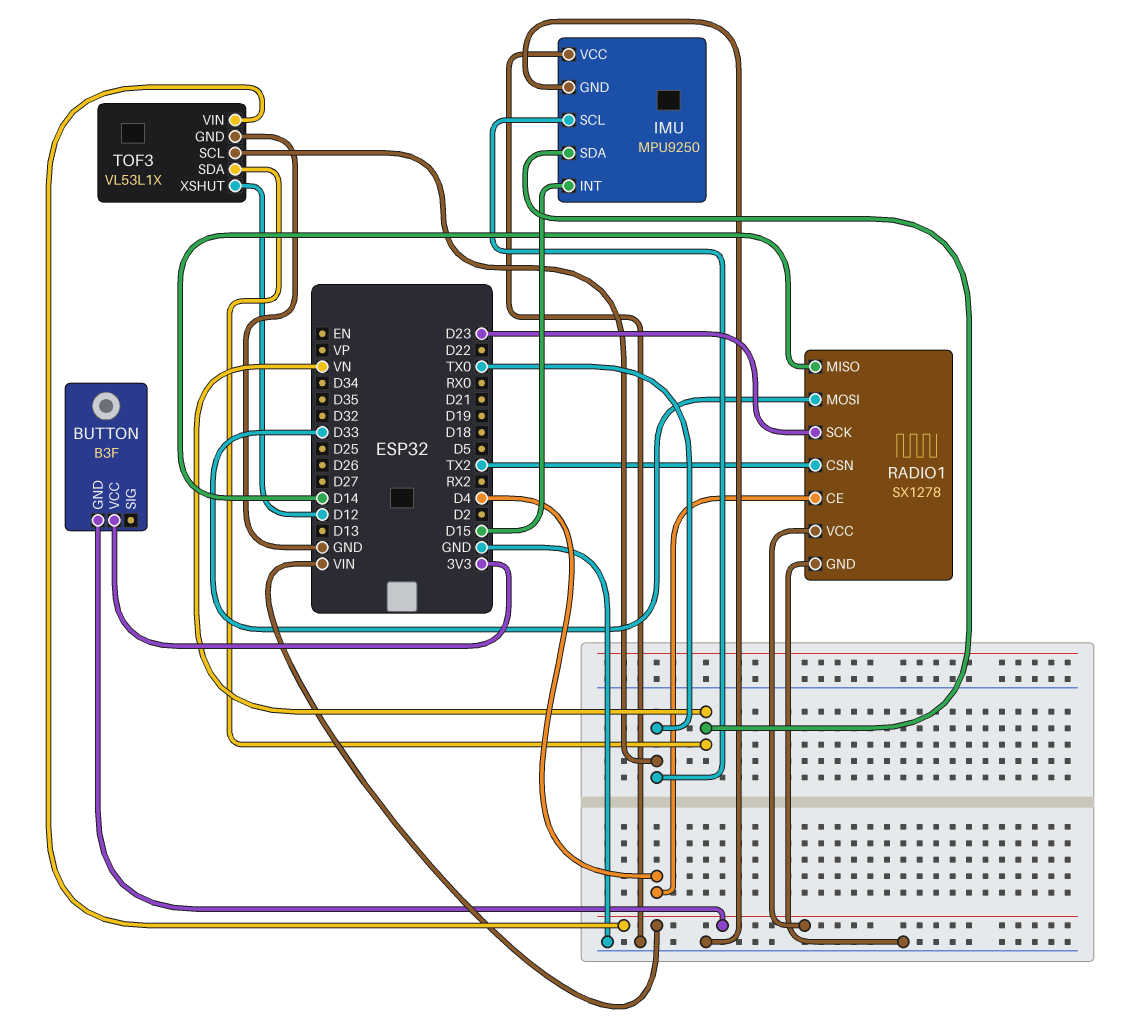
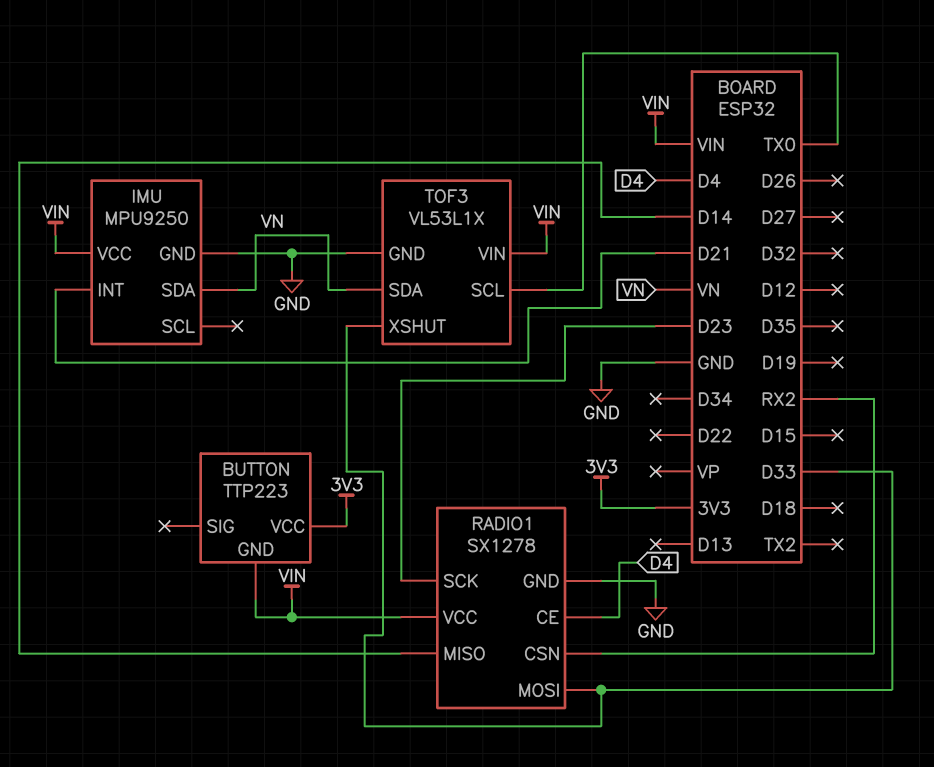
BUTTON: B3F -> TTP223
IMU pin INT: D15 -> D21
IMU pin SCL: TX0 -> none
IMU pin VCC: GND -> VIN
RADIO1 pin CSN: TX2 -> RX2
TOF3 pin XSHUT: D12 -> D33

